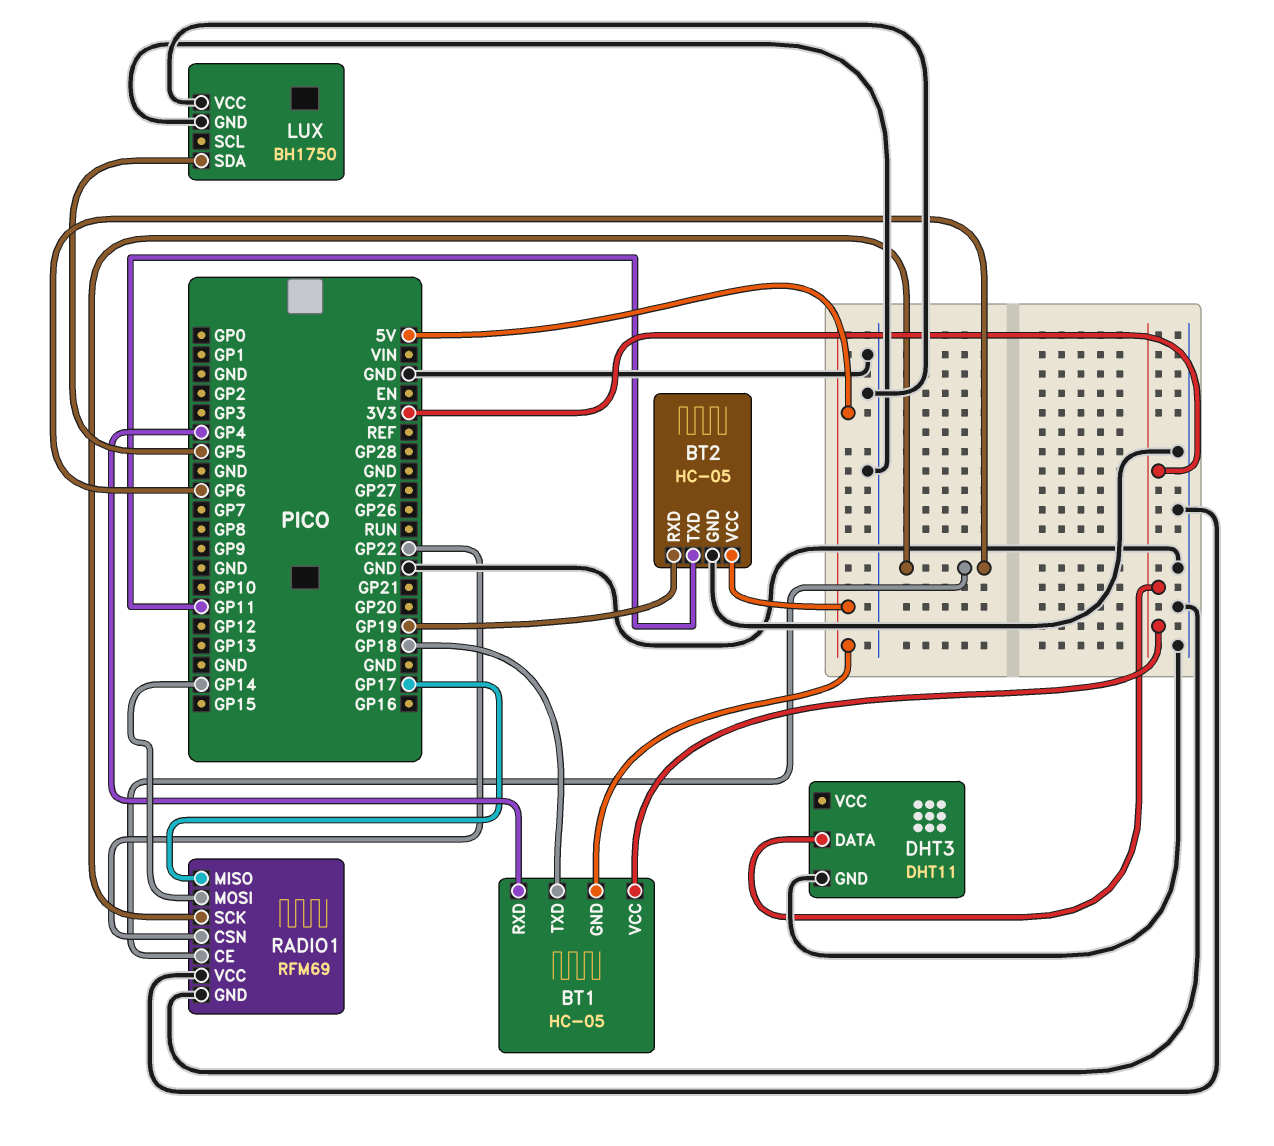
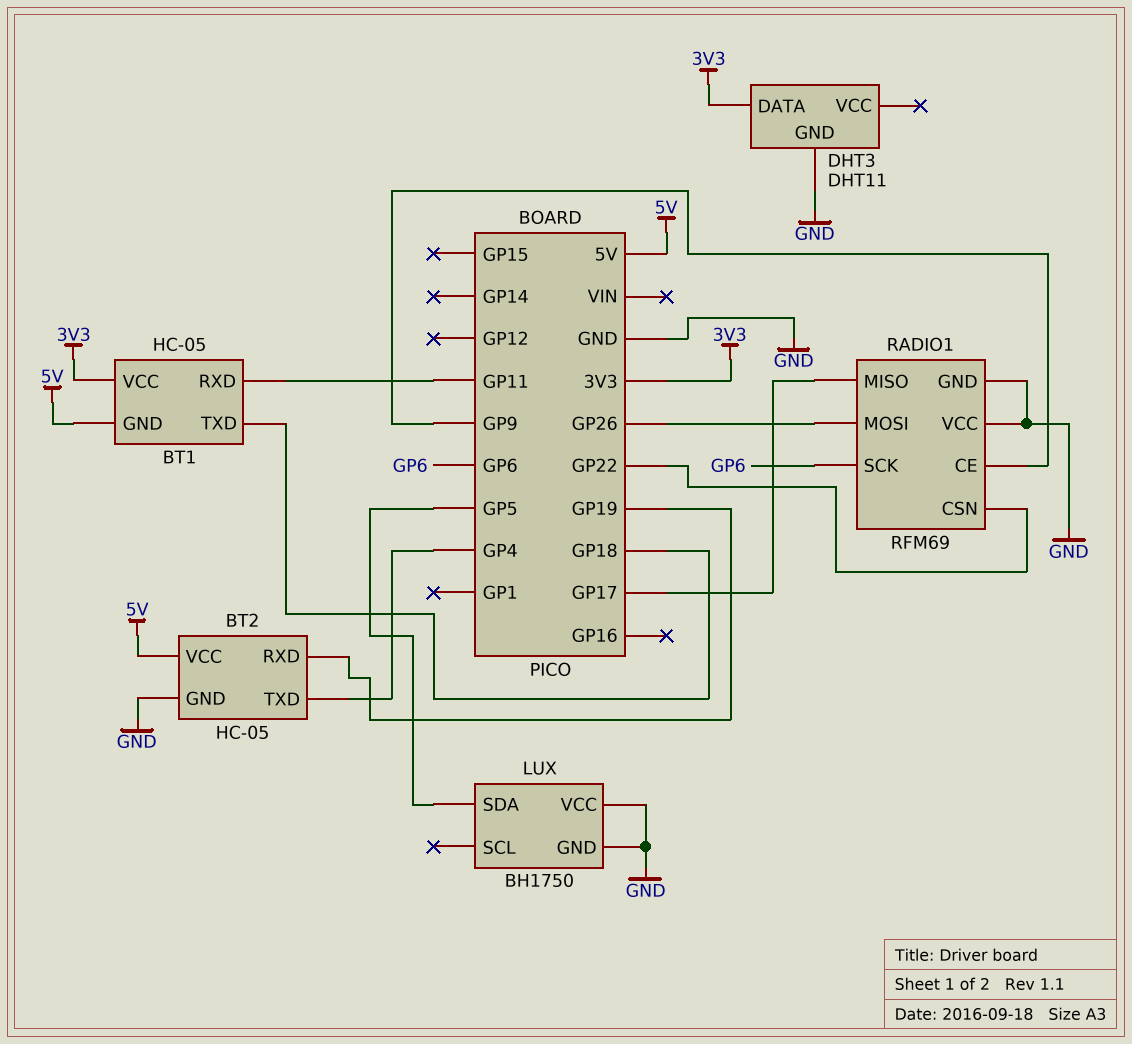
BT1 pin RXD: GP4 -> GP11
BT2 pin TXD: GP11 -> GP4
RADIO1 pin CE: GP6 -> GP9
RADIO1 pin MOSI: GP14 -> GP26

